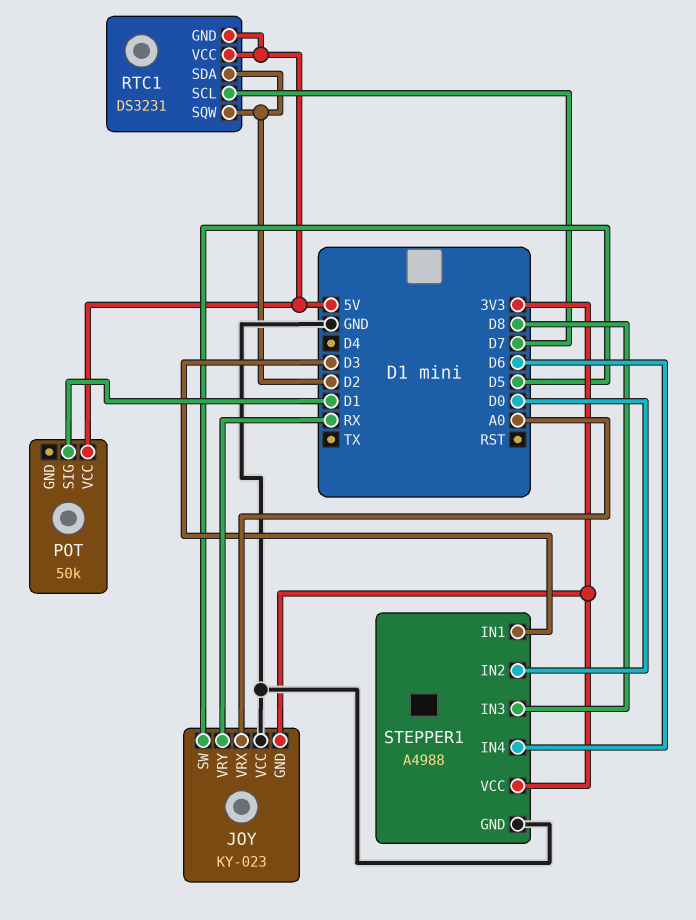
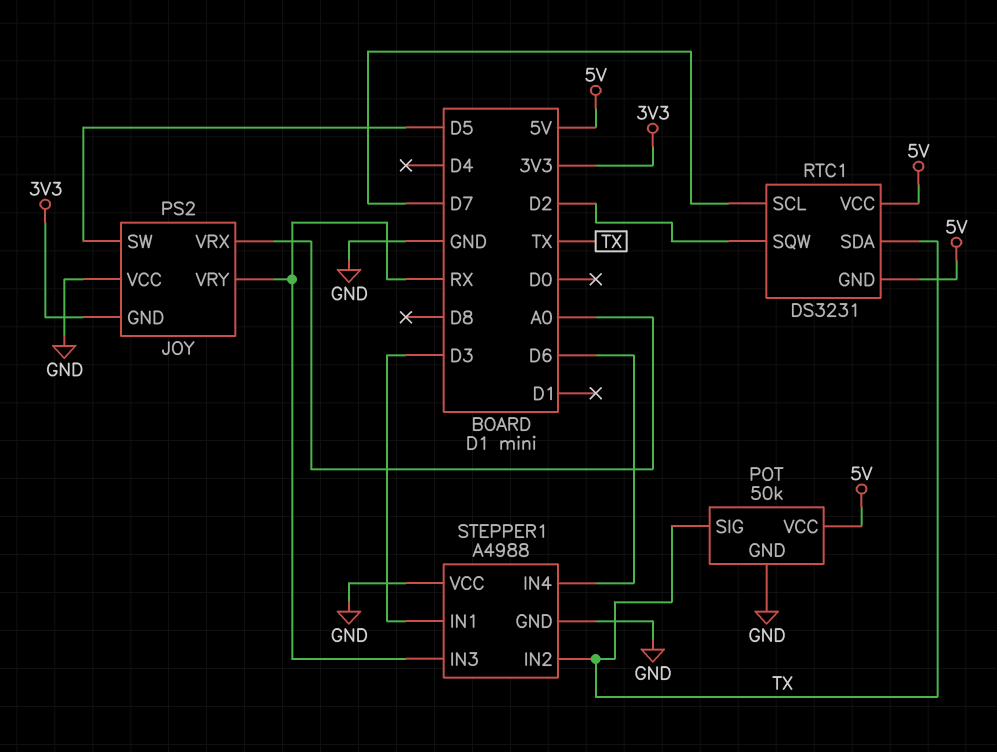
JOY: KY-023 -> PS2
POT pin GND: none -> GND
POT pin SIG: D1 -> TX
RTC1 pin SDA: D2 -> TX
STEPPER1 pin IN2: D0 -> TX
STEPPER1 pin IN3: D8 -> RX
STEPPER1 pin VCC: 3V3 -> GND

